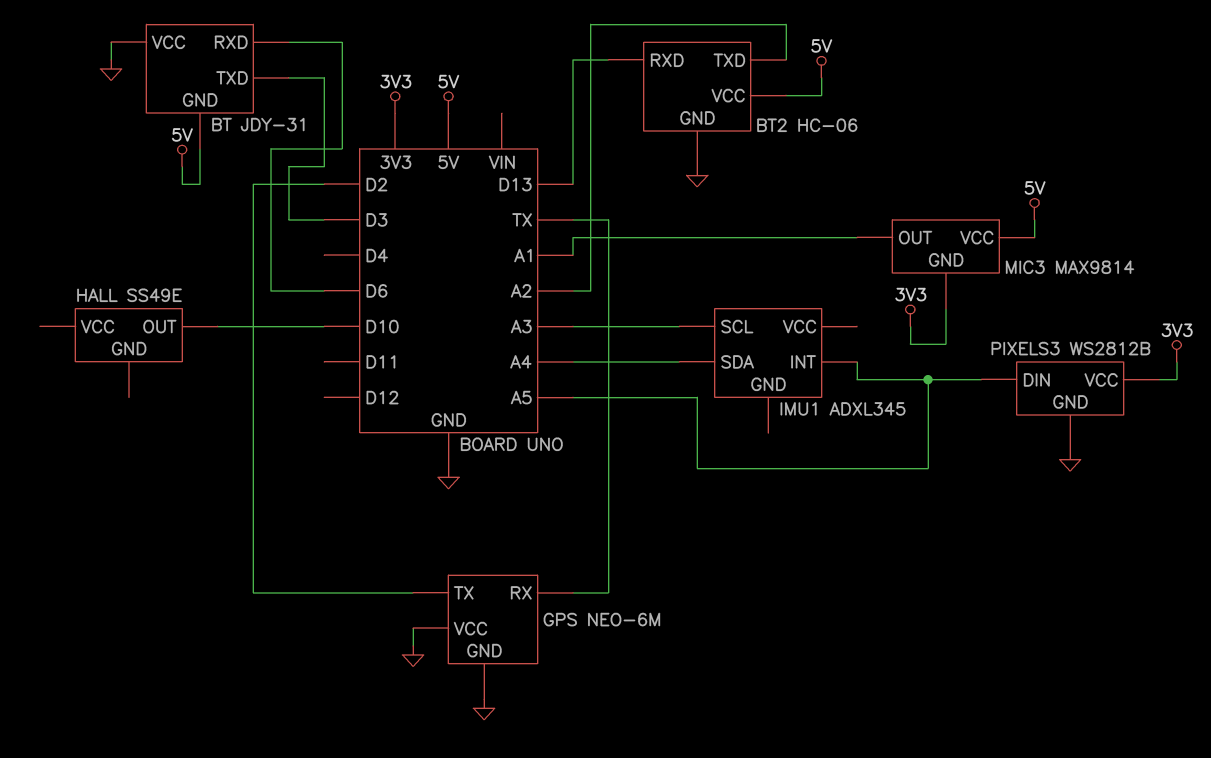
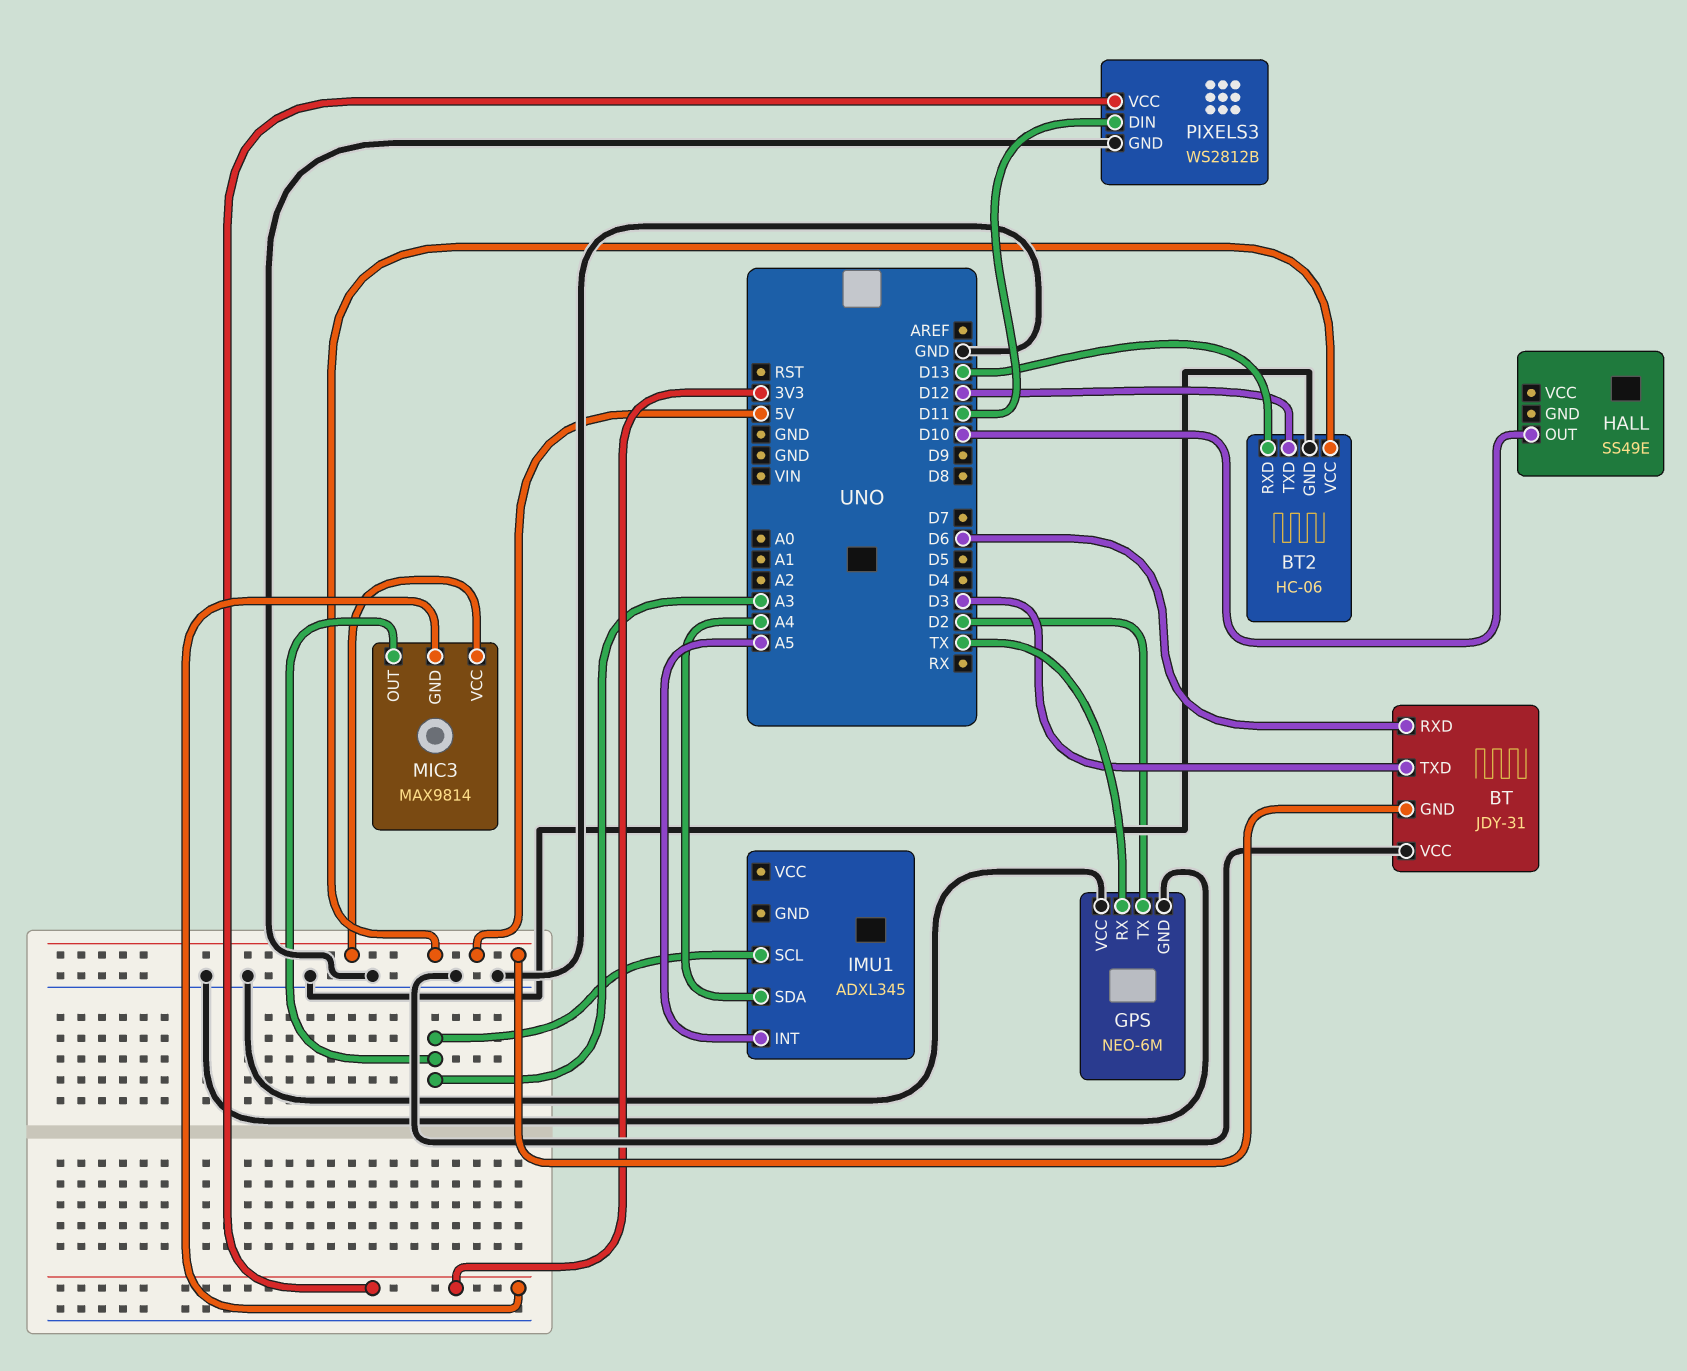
BT2 pin TXD: A2 -> D12
MIC3 pin OUT: A1 -> A3
PIXELS3 pin DIN: A5 -> D11

